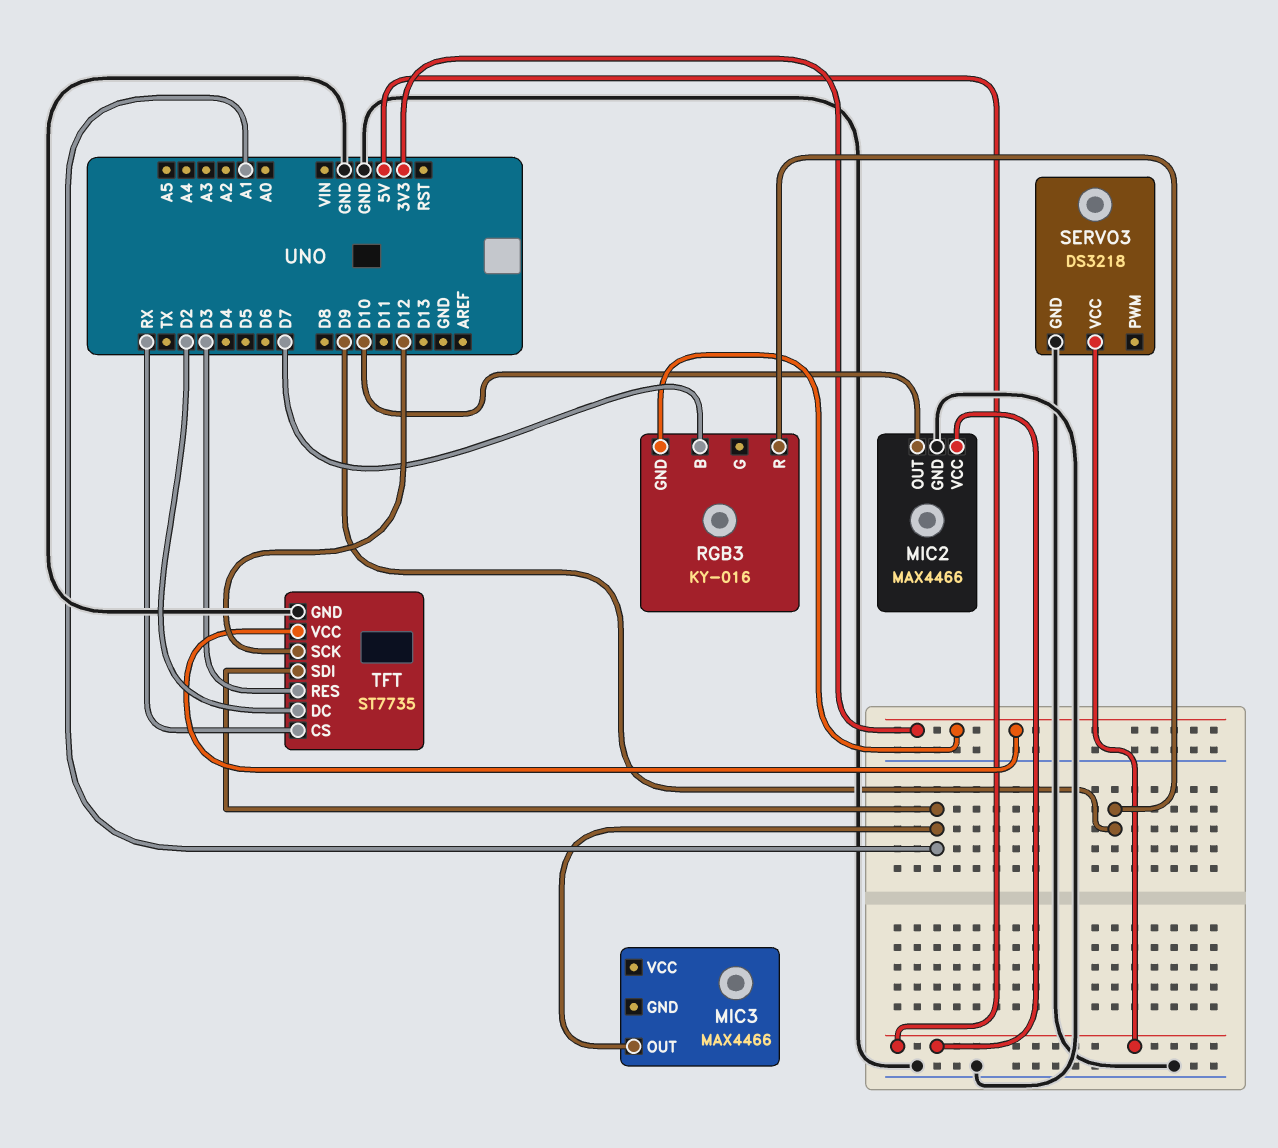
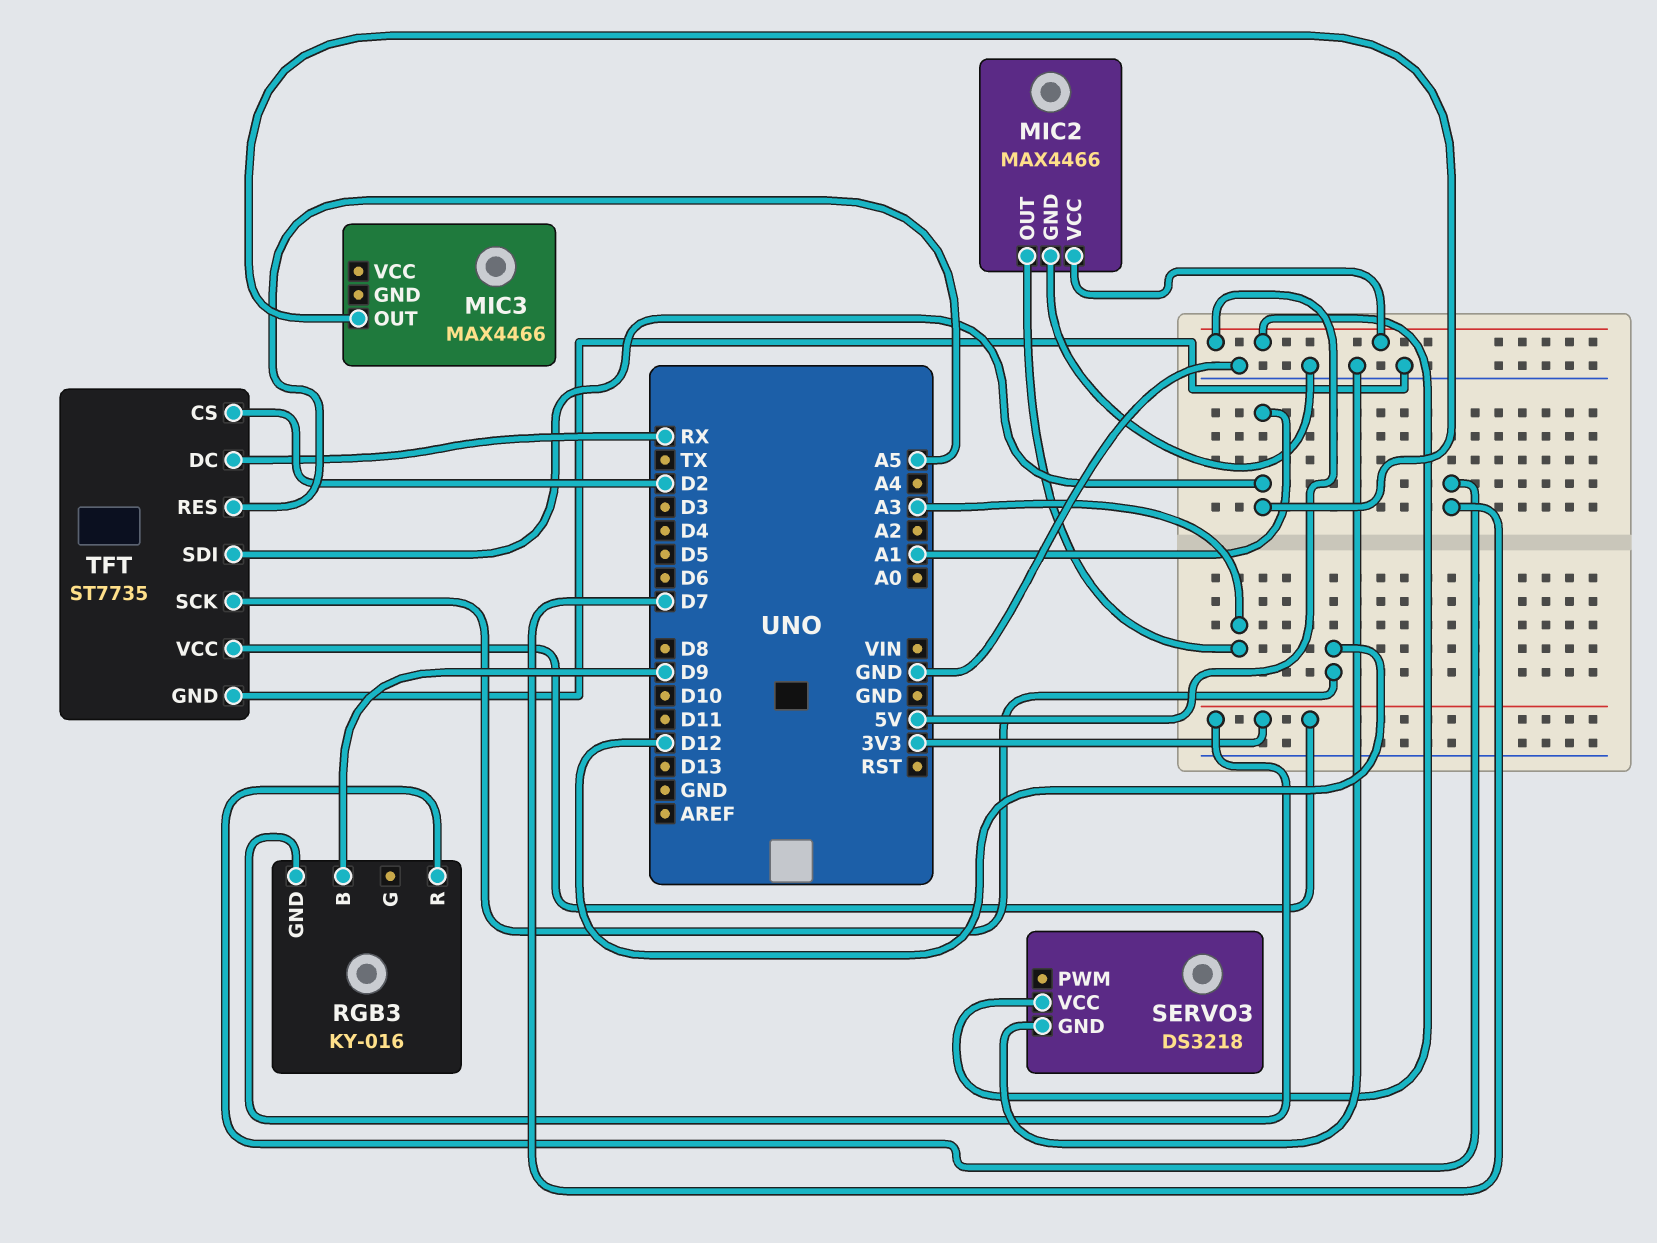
MIC2 pin OUT: D10 -> A3
RGB3 pin B: D7 -> D9
RGB3 pin R: D9 -> D7
TFT pin CS: RX -> D2
TFT pin DC: D2 -> RX
TFT pin RES: D3 -> A5

